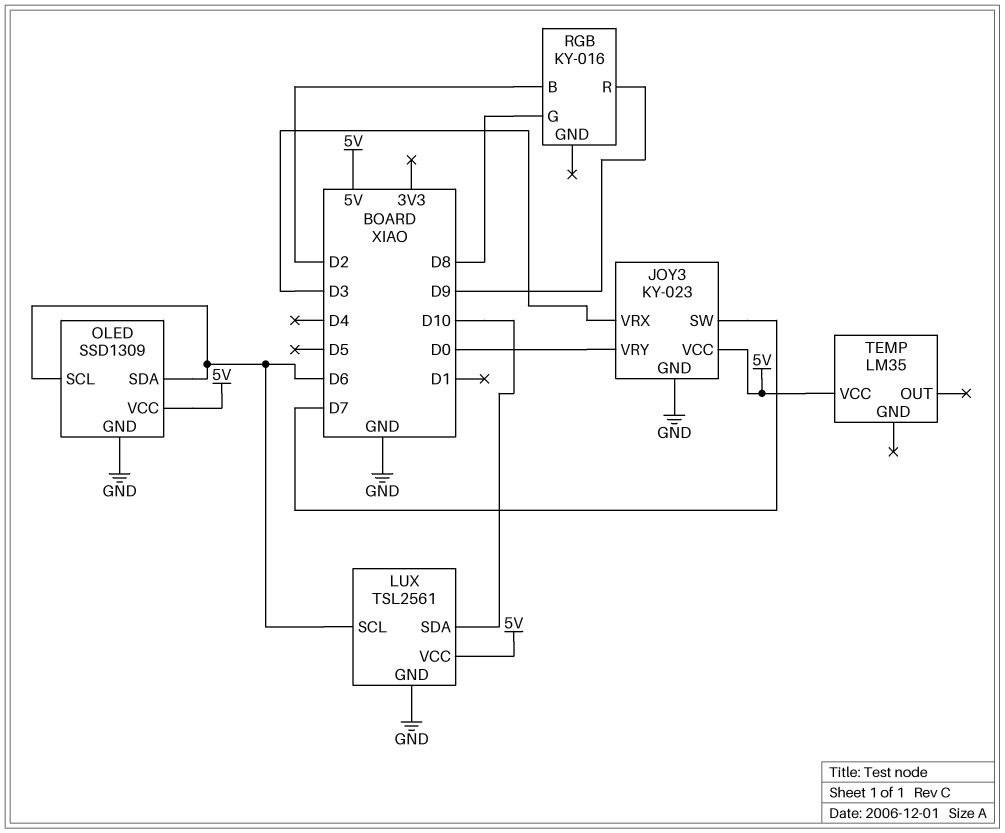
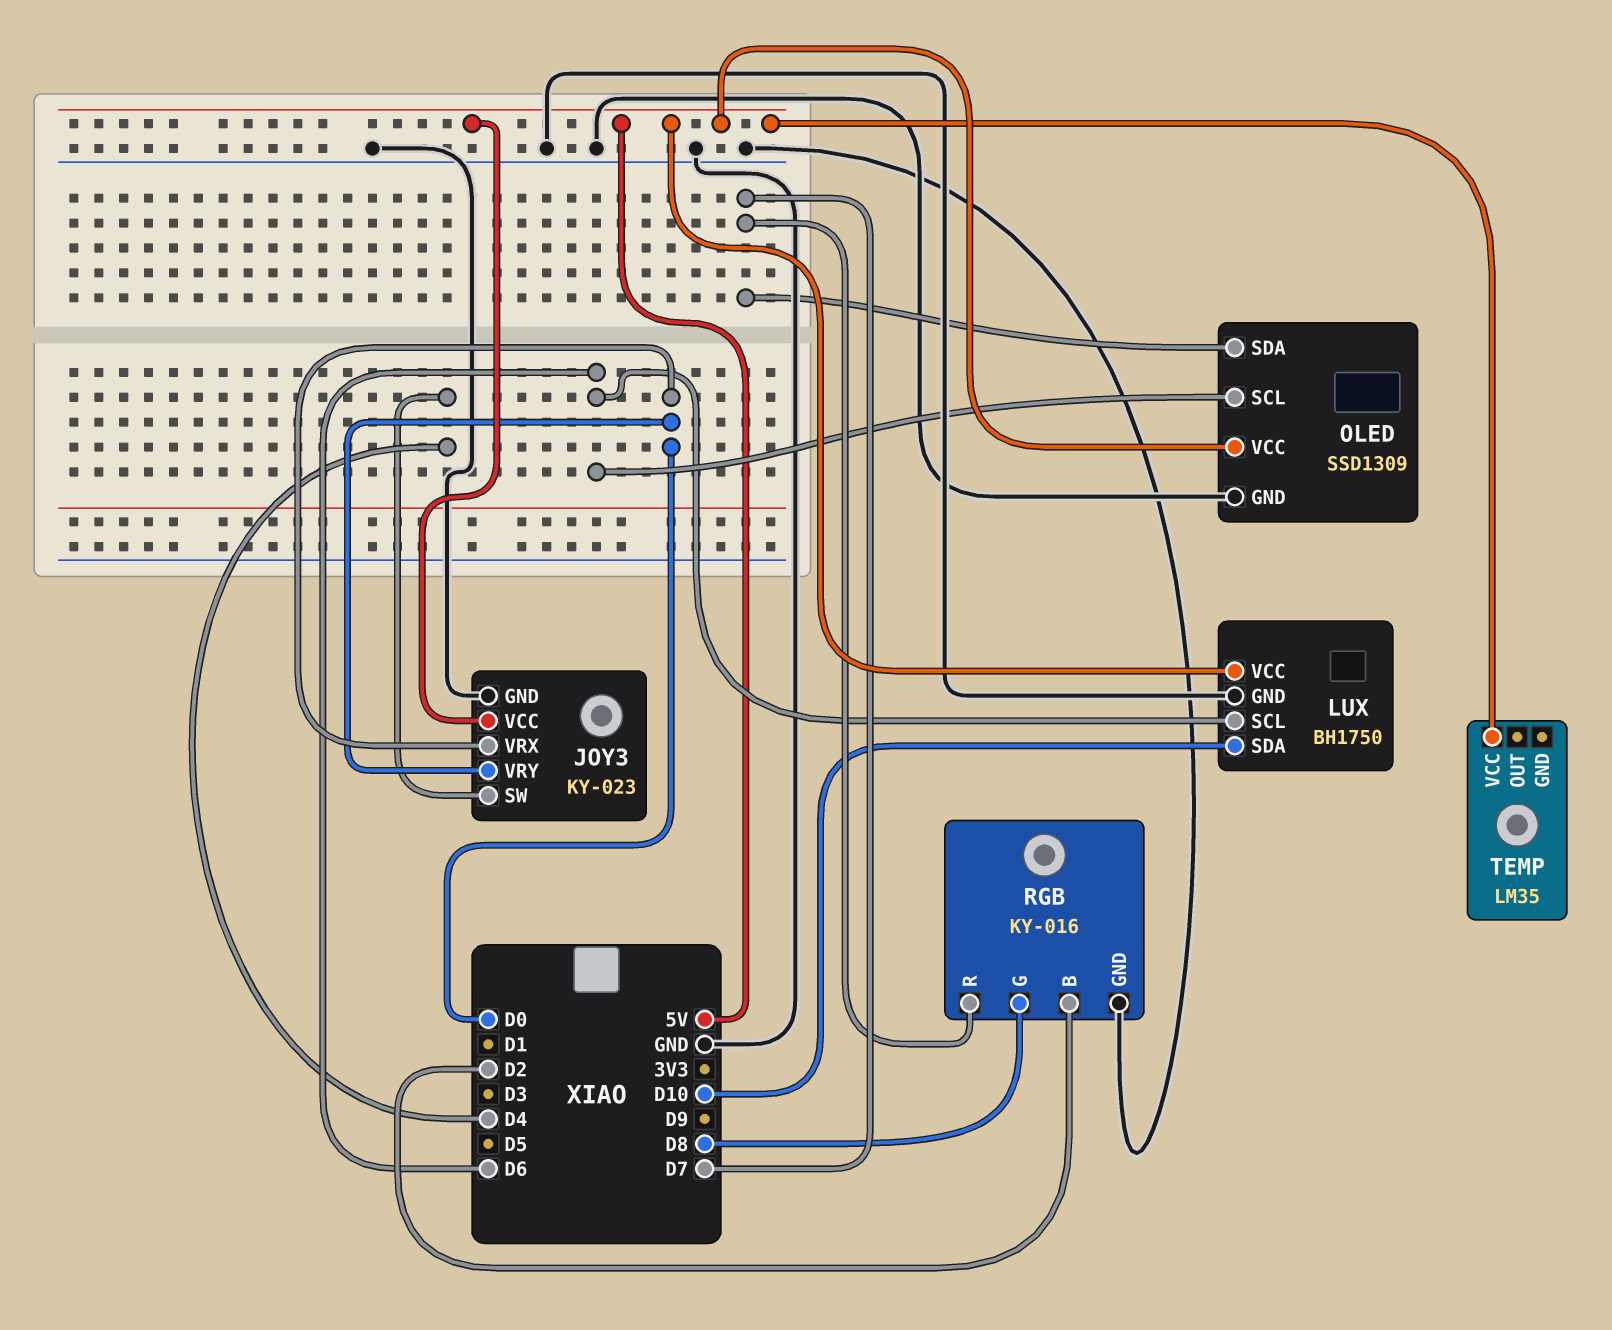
JOY3 pin SW: D7 -> D4
JOY3 pin VRX: D3 -> D0
LUX: TSL2561 -> BH1750
OLED pin SDA: D6 -> D7
RGB pin GND: none -> GND
RGB pin R: D9 -> D7

